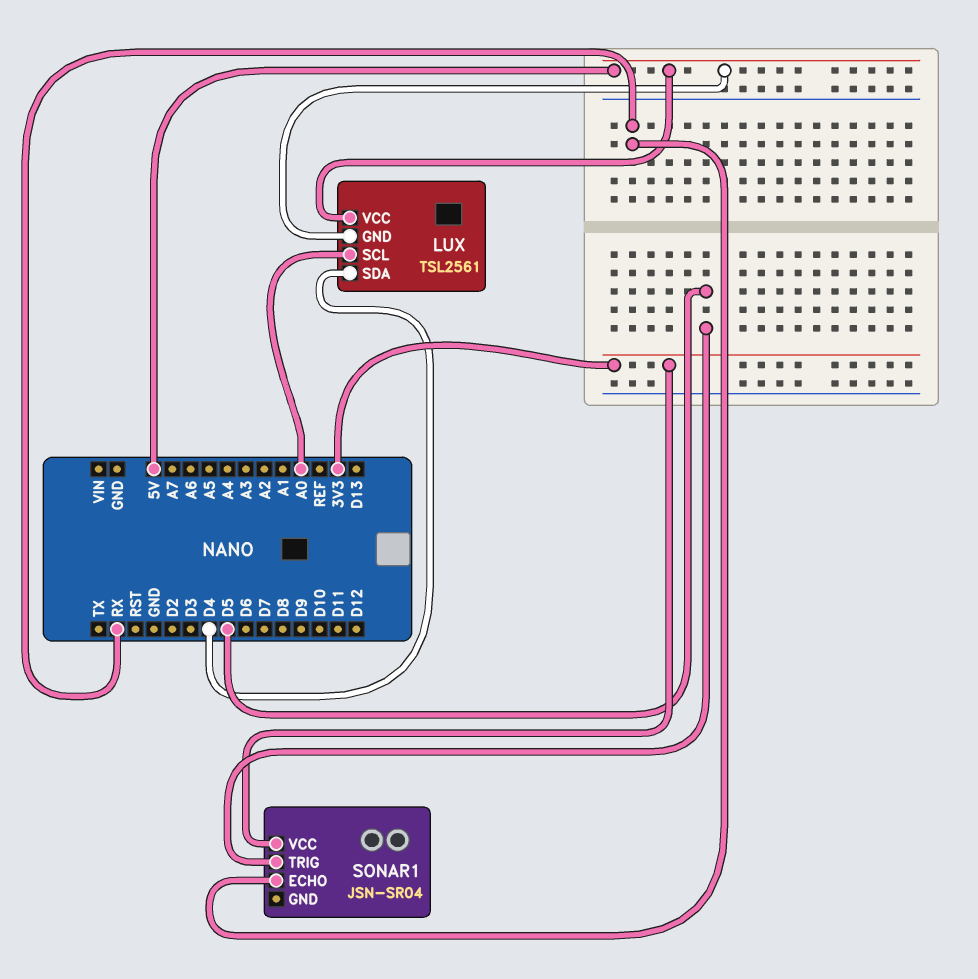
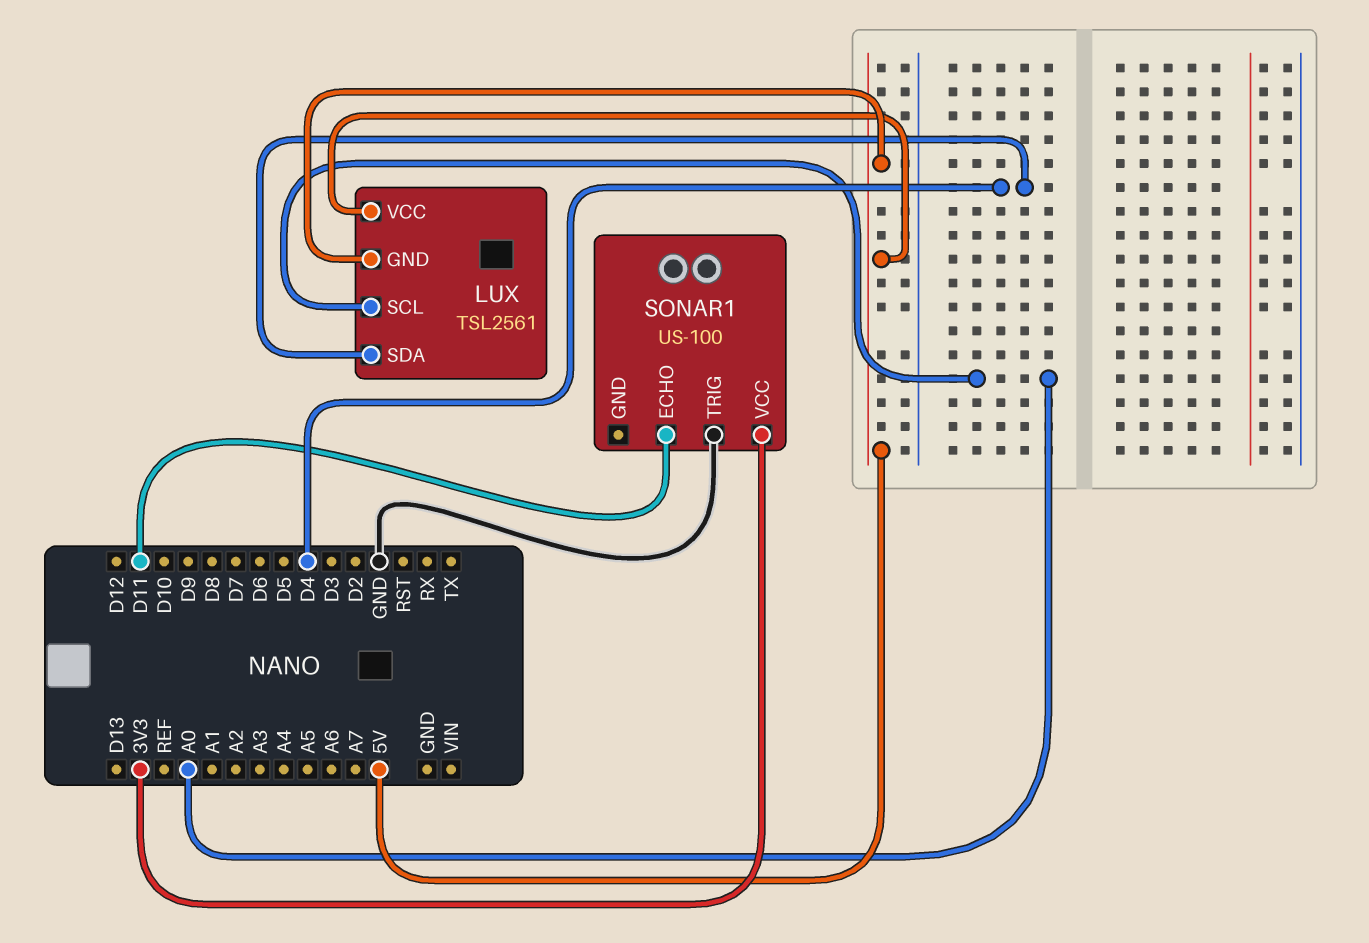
SONAR1: JSN-SR04 -> US-100
SONAR1 pin ECHO: RX -> D11
SONAR1 pin TRIG: D5 -> GND

